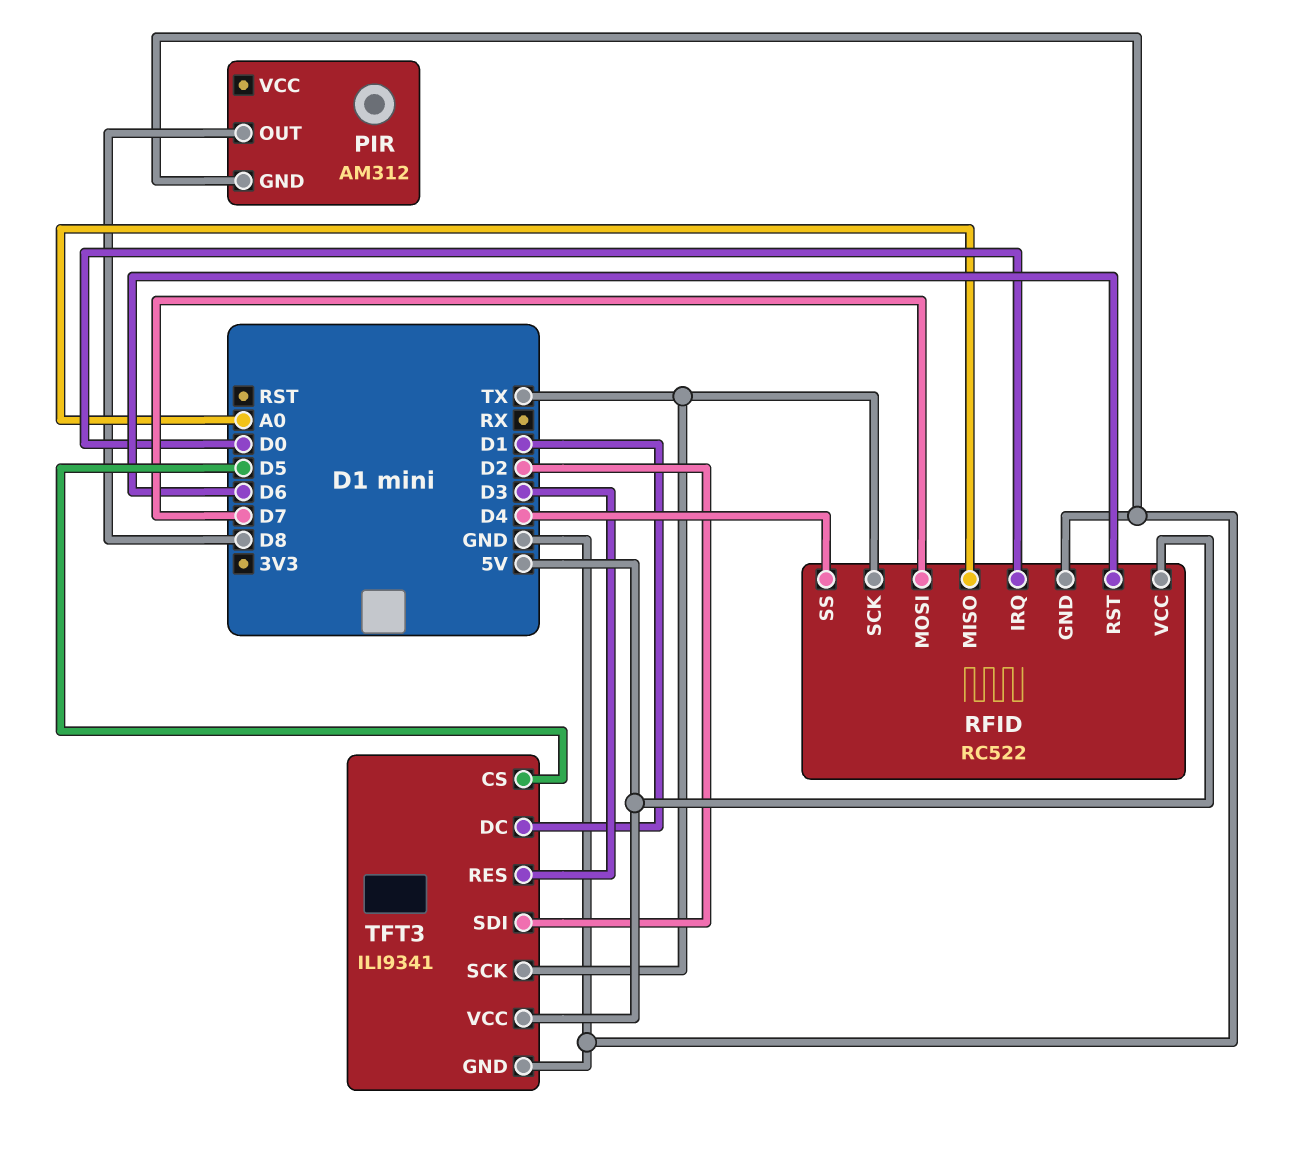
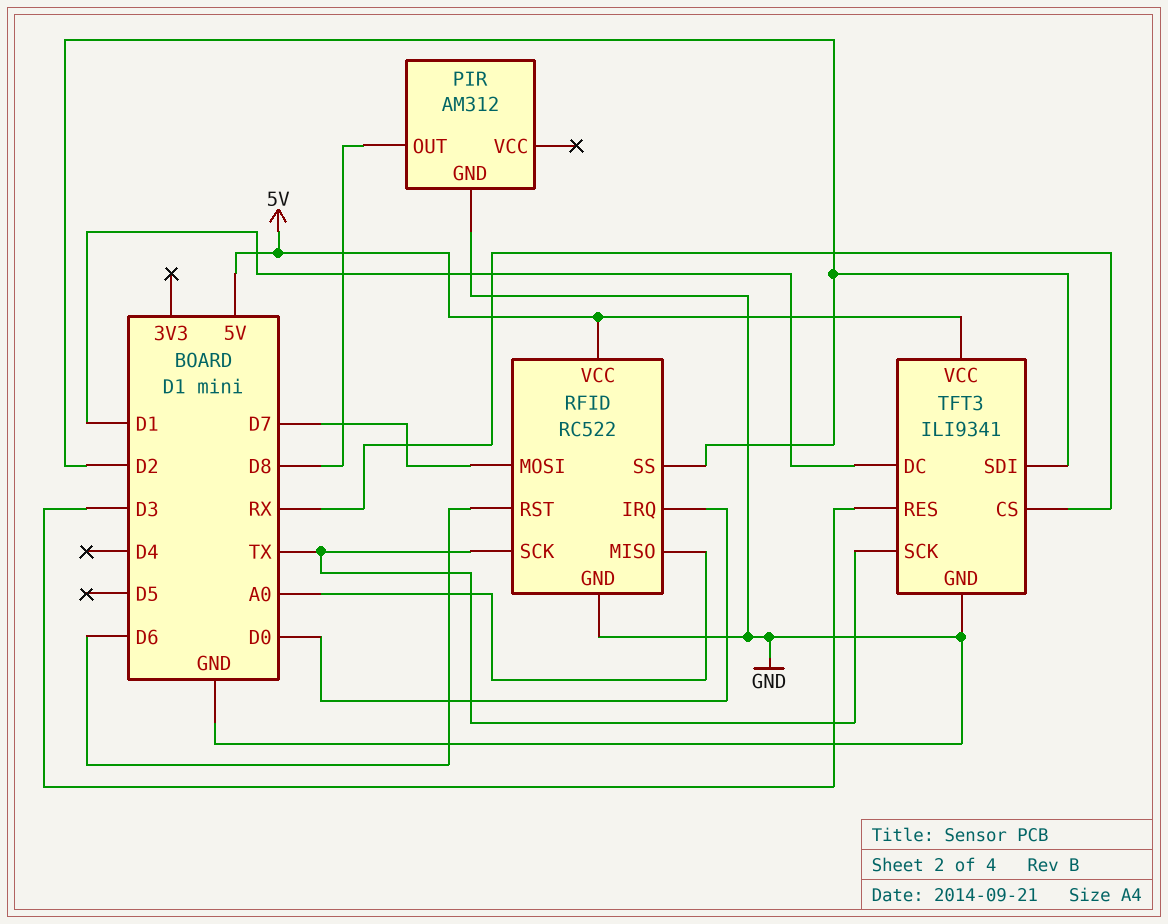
RFID pin SS: D4 -> D2
TFT3 pin CS: D5 -> RX

